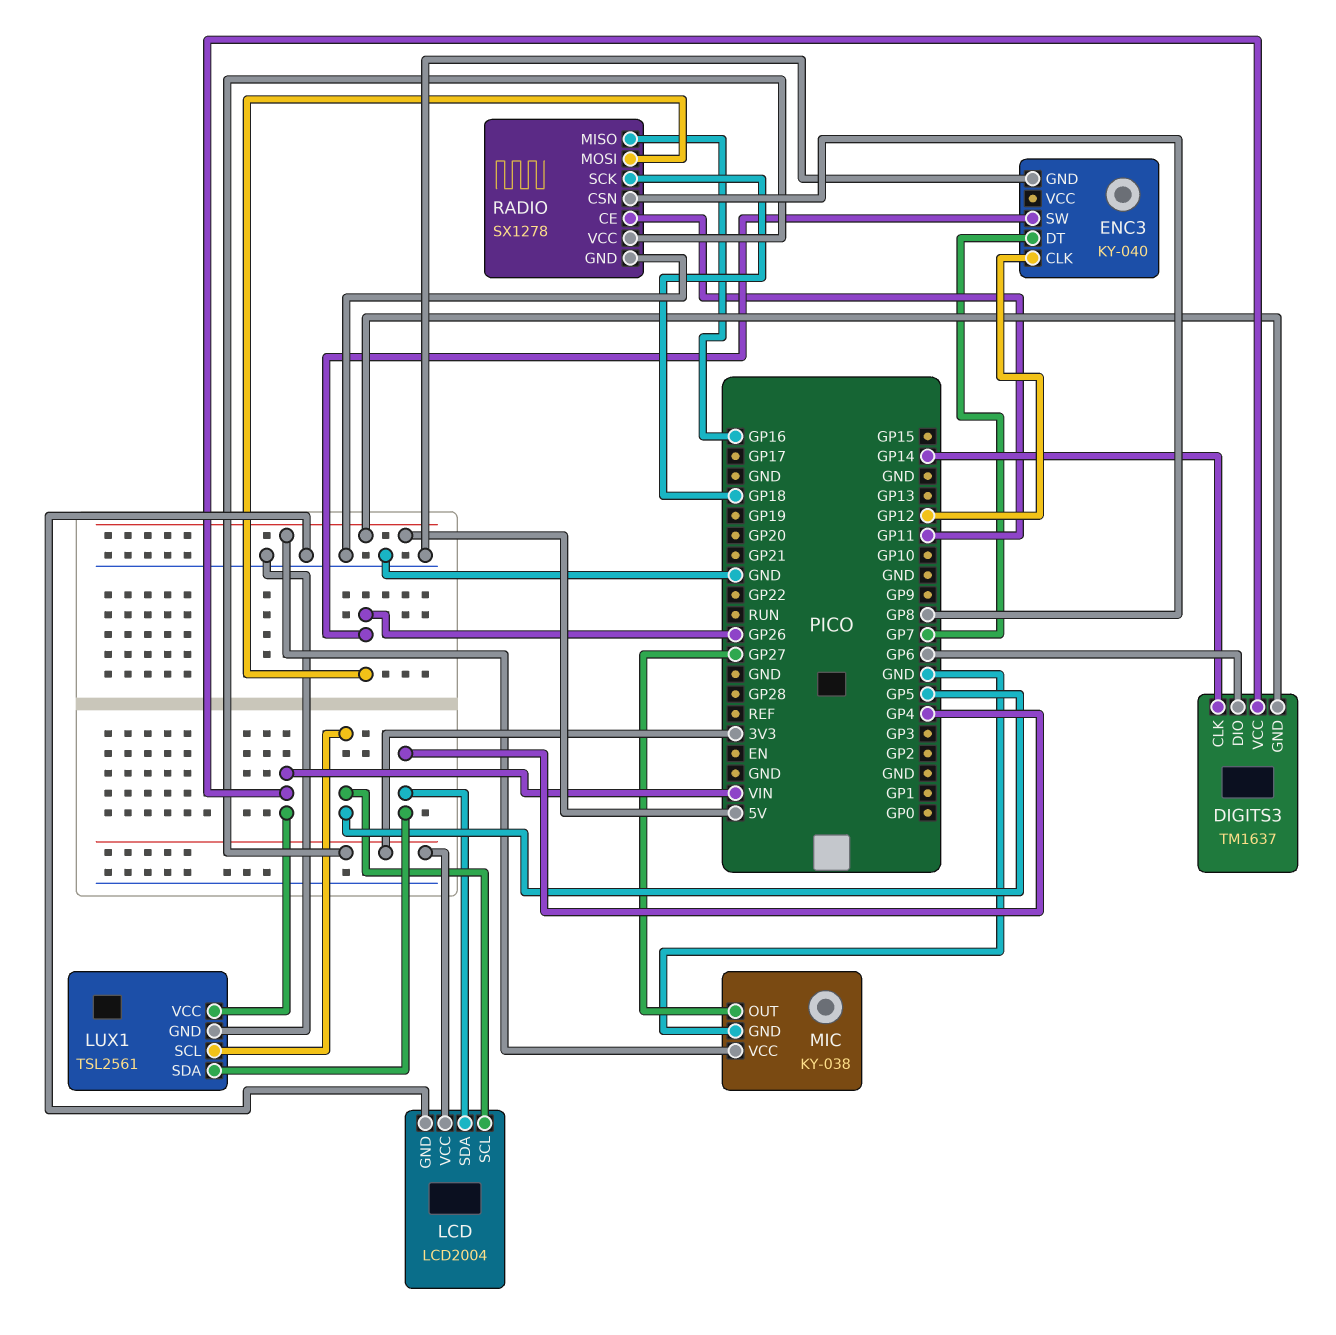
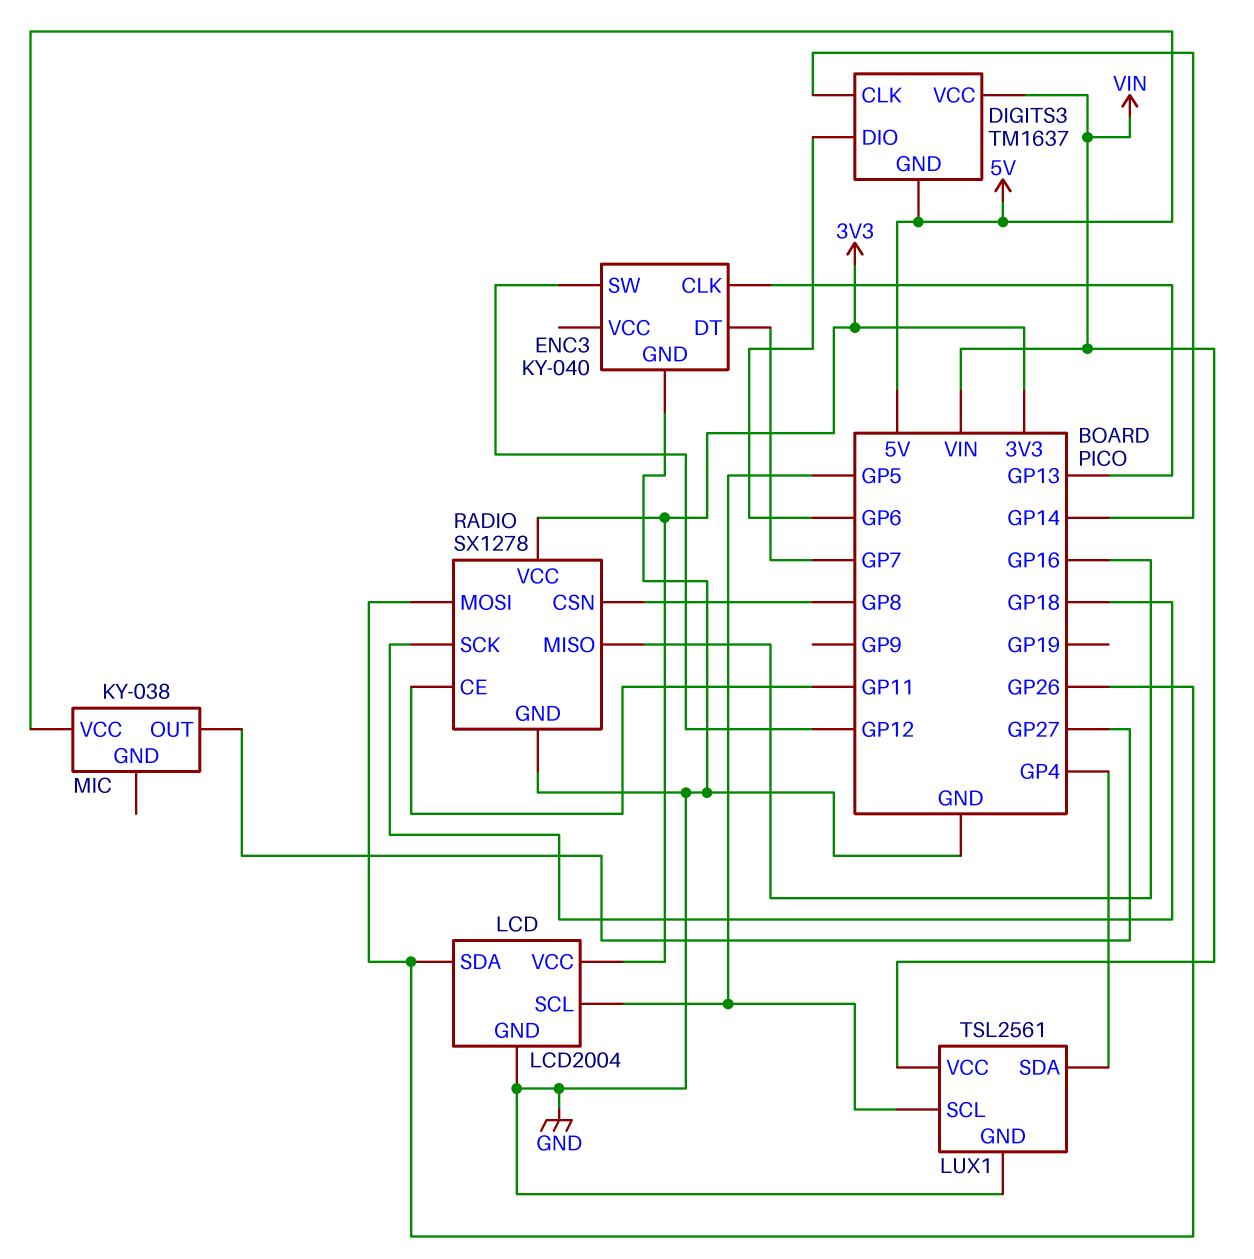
ENC3 pin CLK: GP12 -> GP13
ENC3 pin SW: GP26 -> GP12
LCD pin SDA: GP4 -> GP26
MIC pin GND: GND -> none

